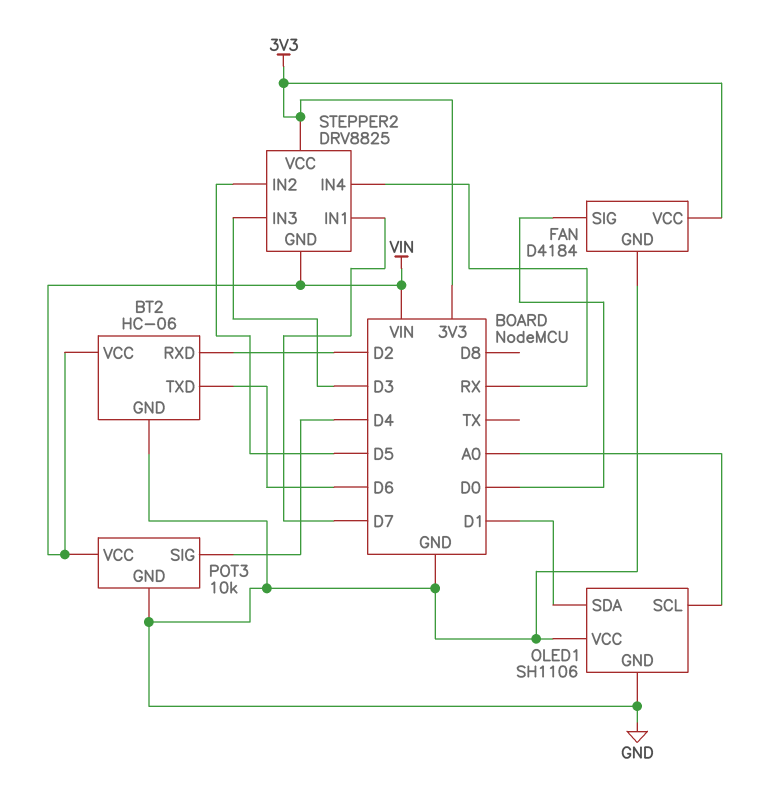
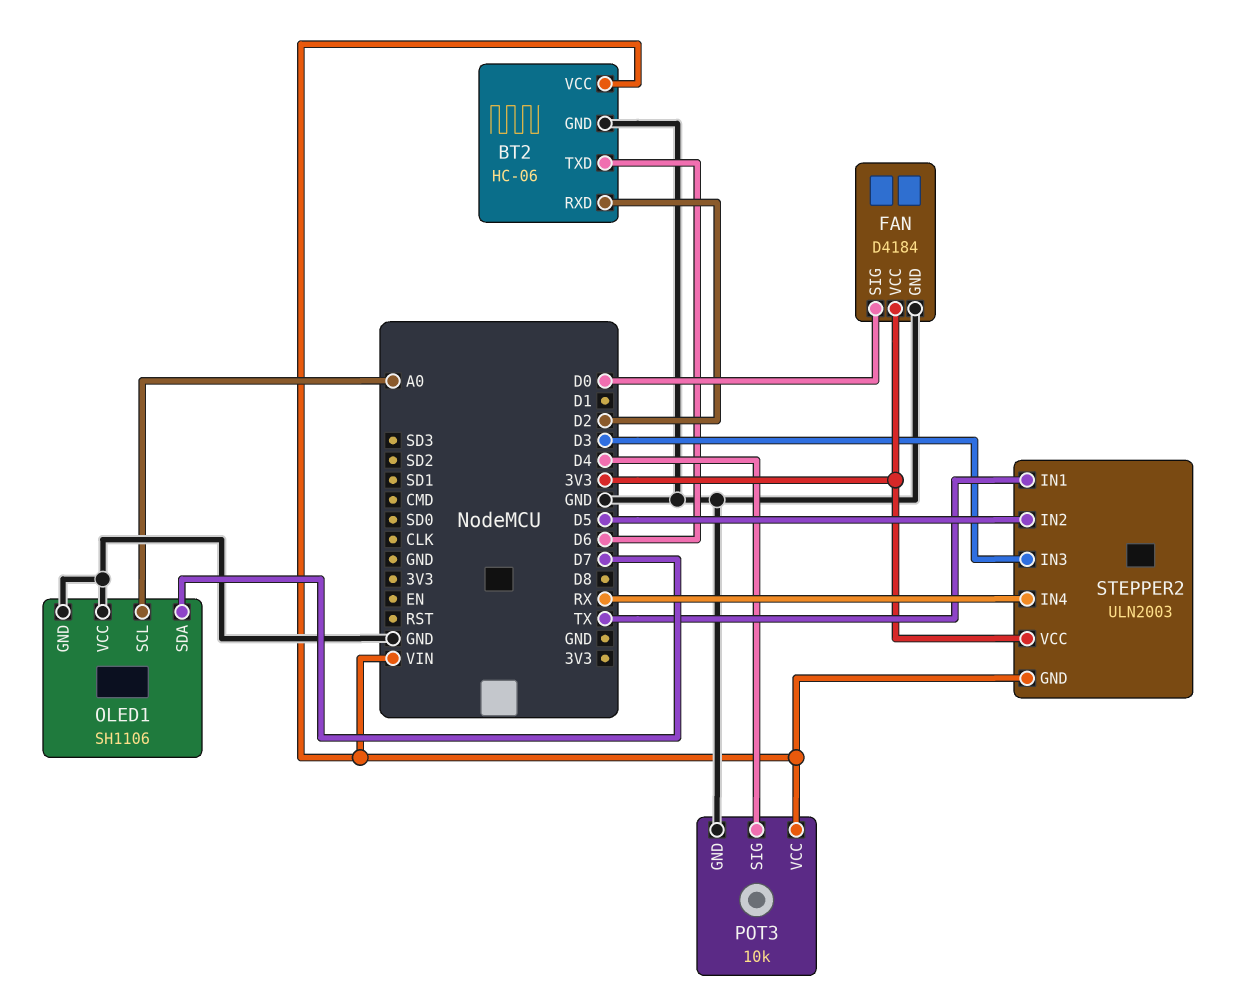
OLED1 pin SDA: D1 -> D7
STEPPER2: DRV8825 -> ULN2003
STEPPER2 pin IN1: D7 -> TX

